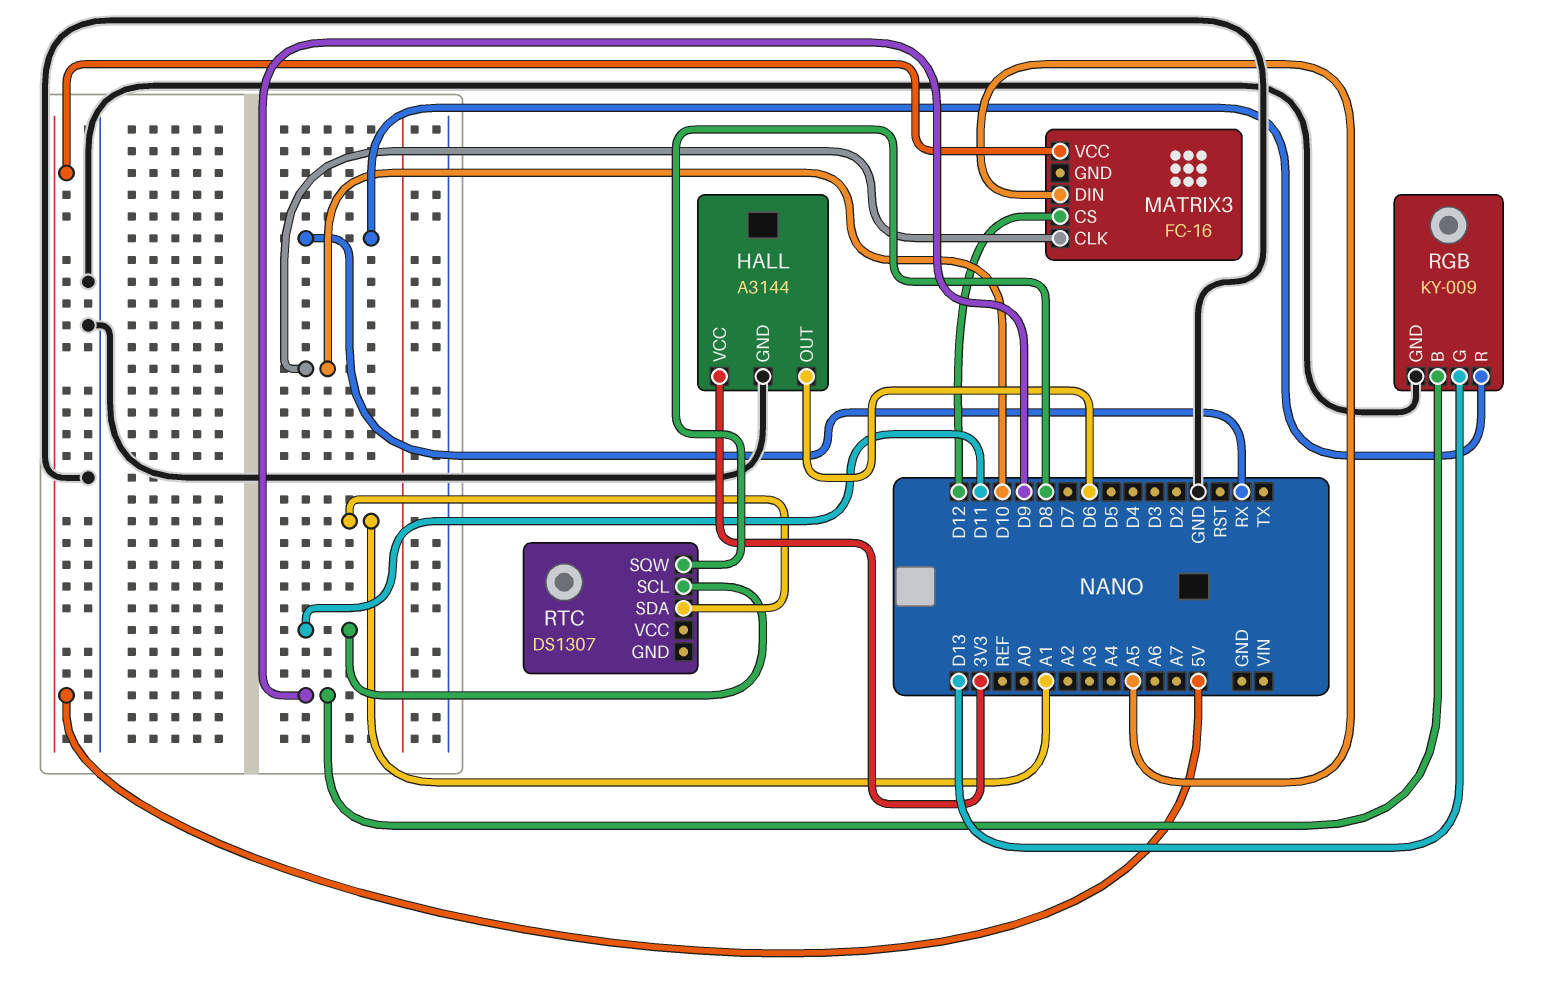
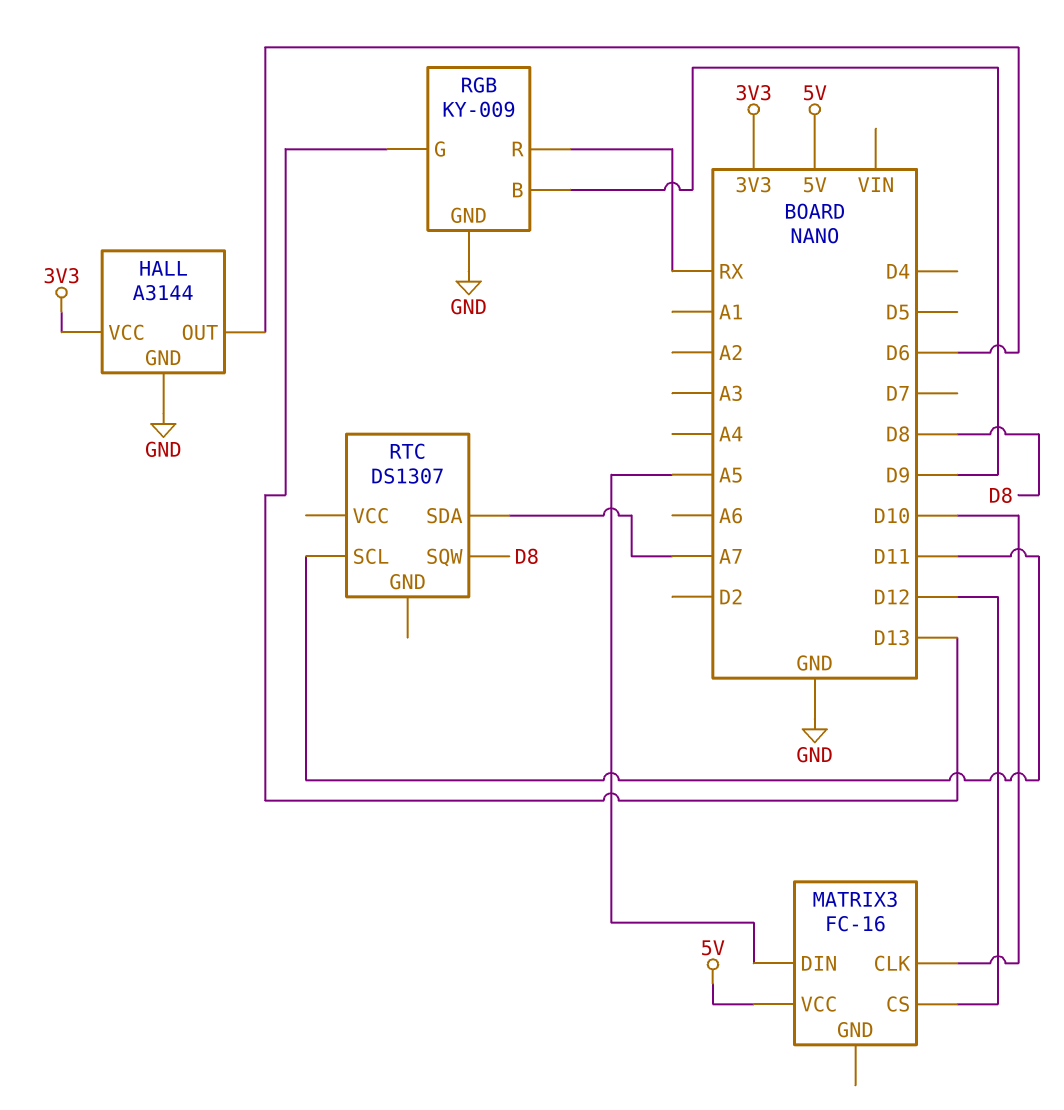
RTC pin SDA: A1 -> A7

